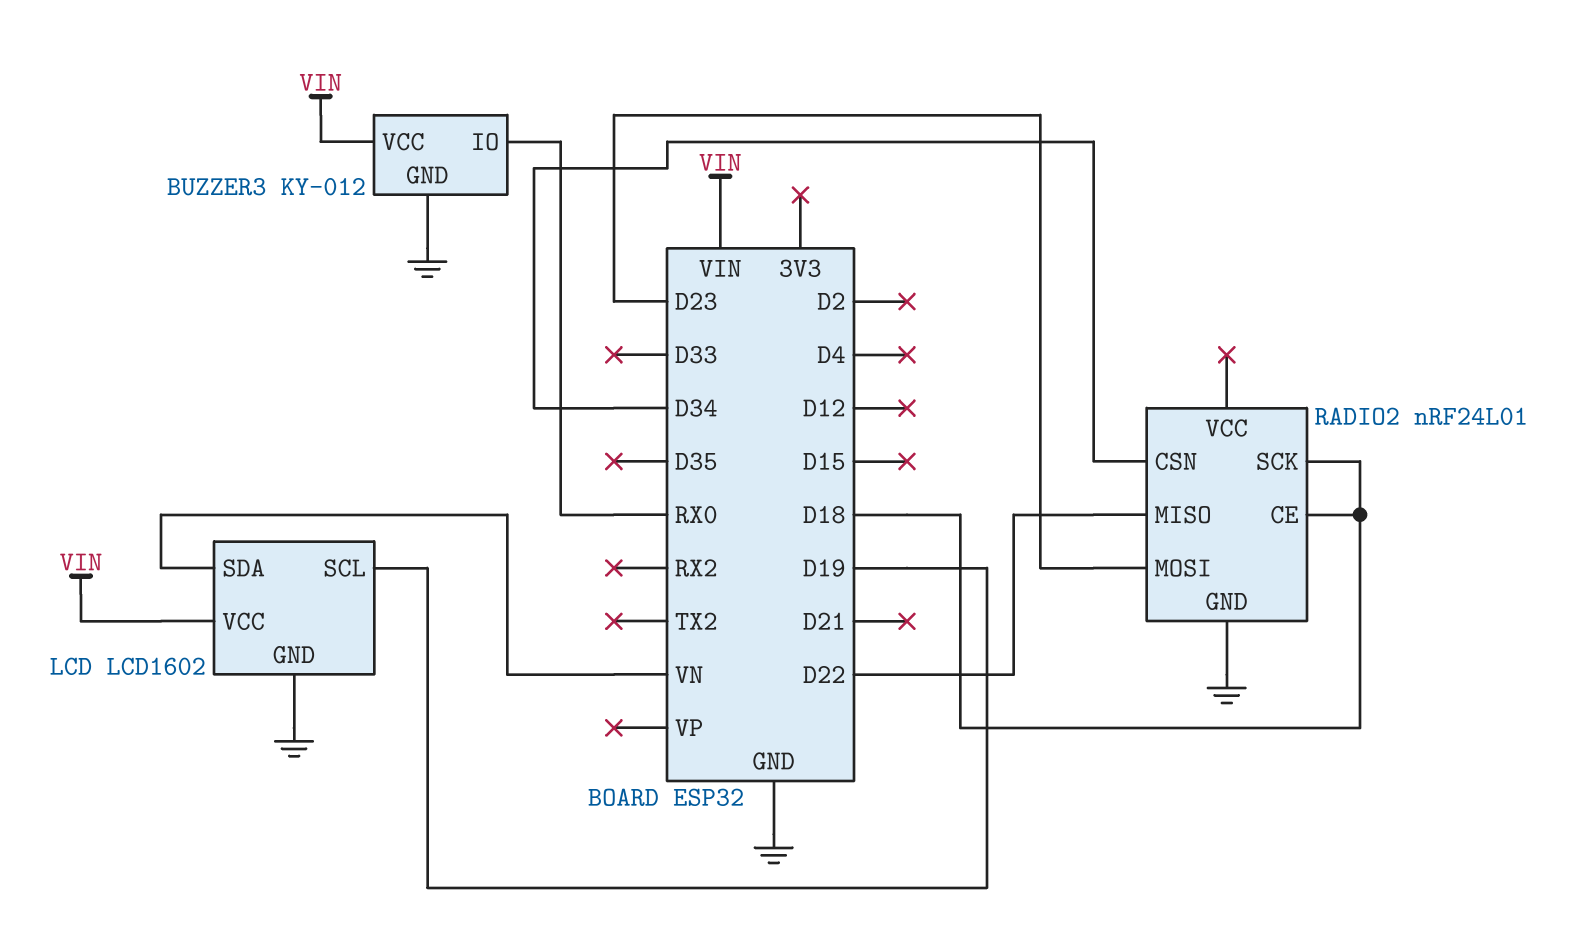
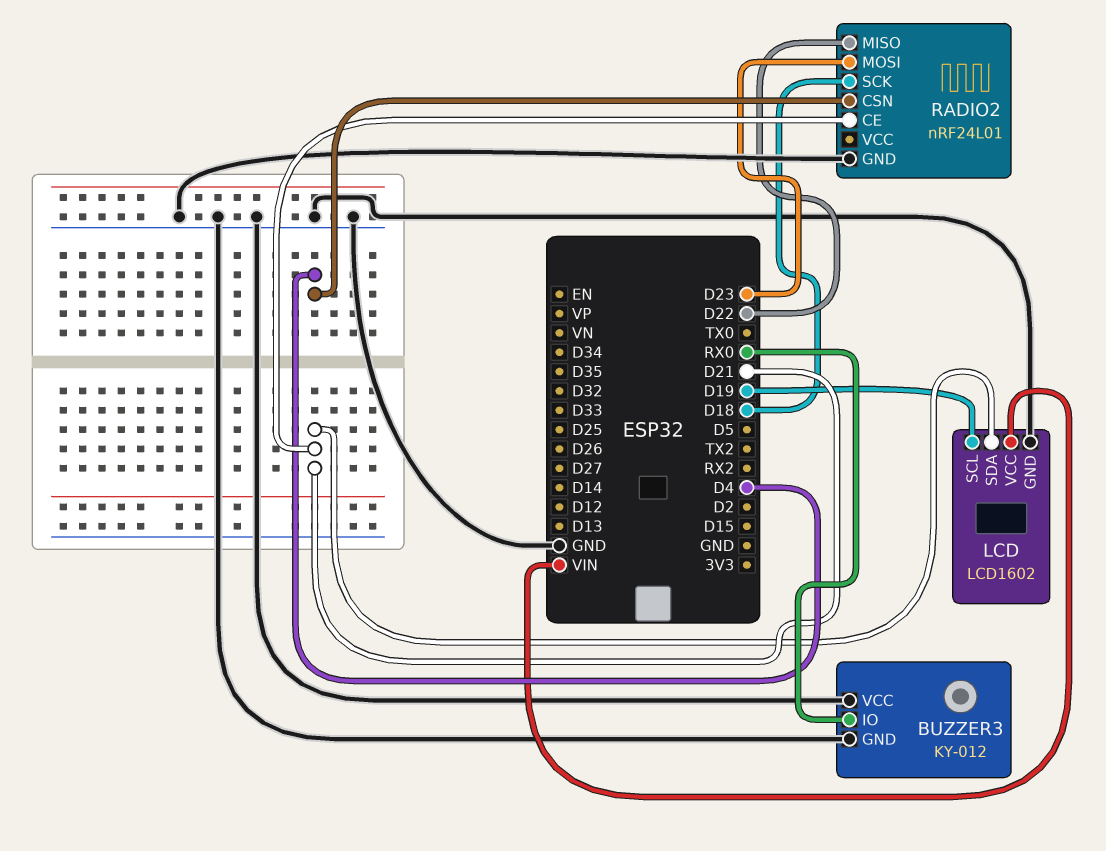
BUZZER3 pin VCC: VIN -> GND
LCD pin SDA: VN -> D21
RADIO2 pin CE: D18 -> D21
RADIO2 pin CSN: D34 -> D4

